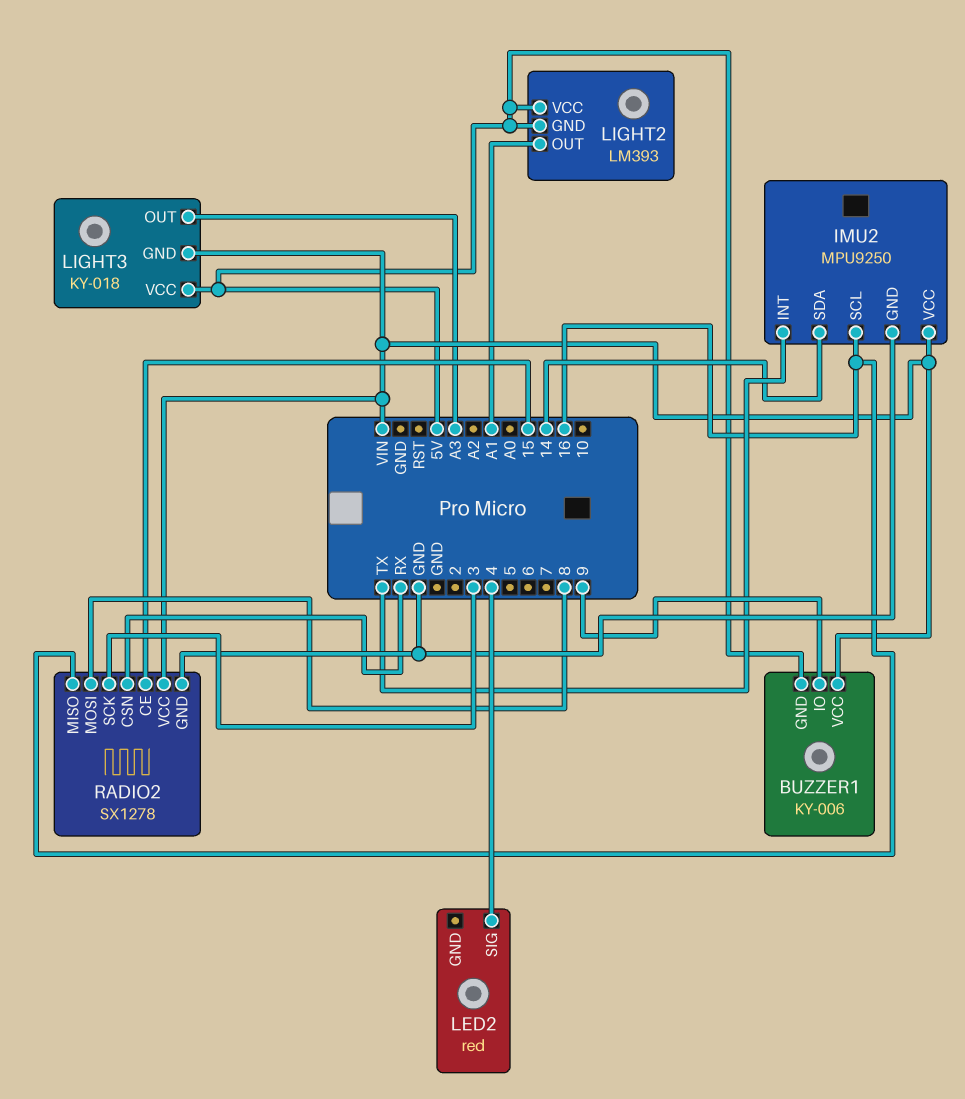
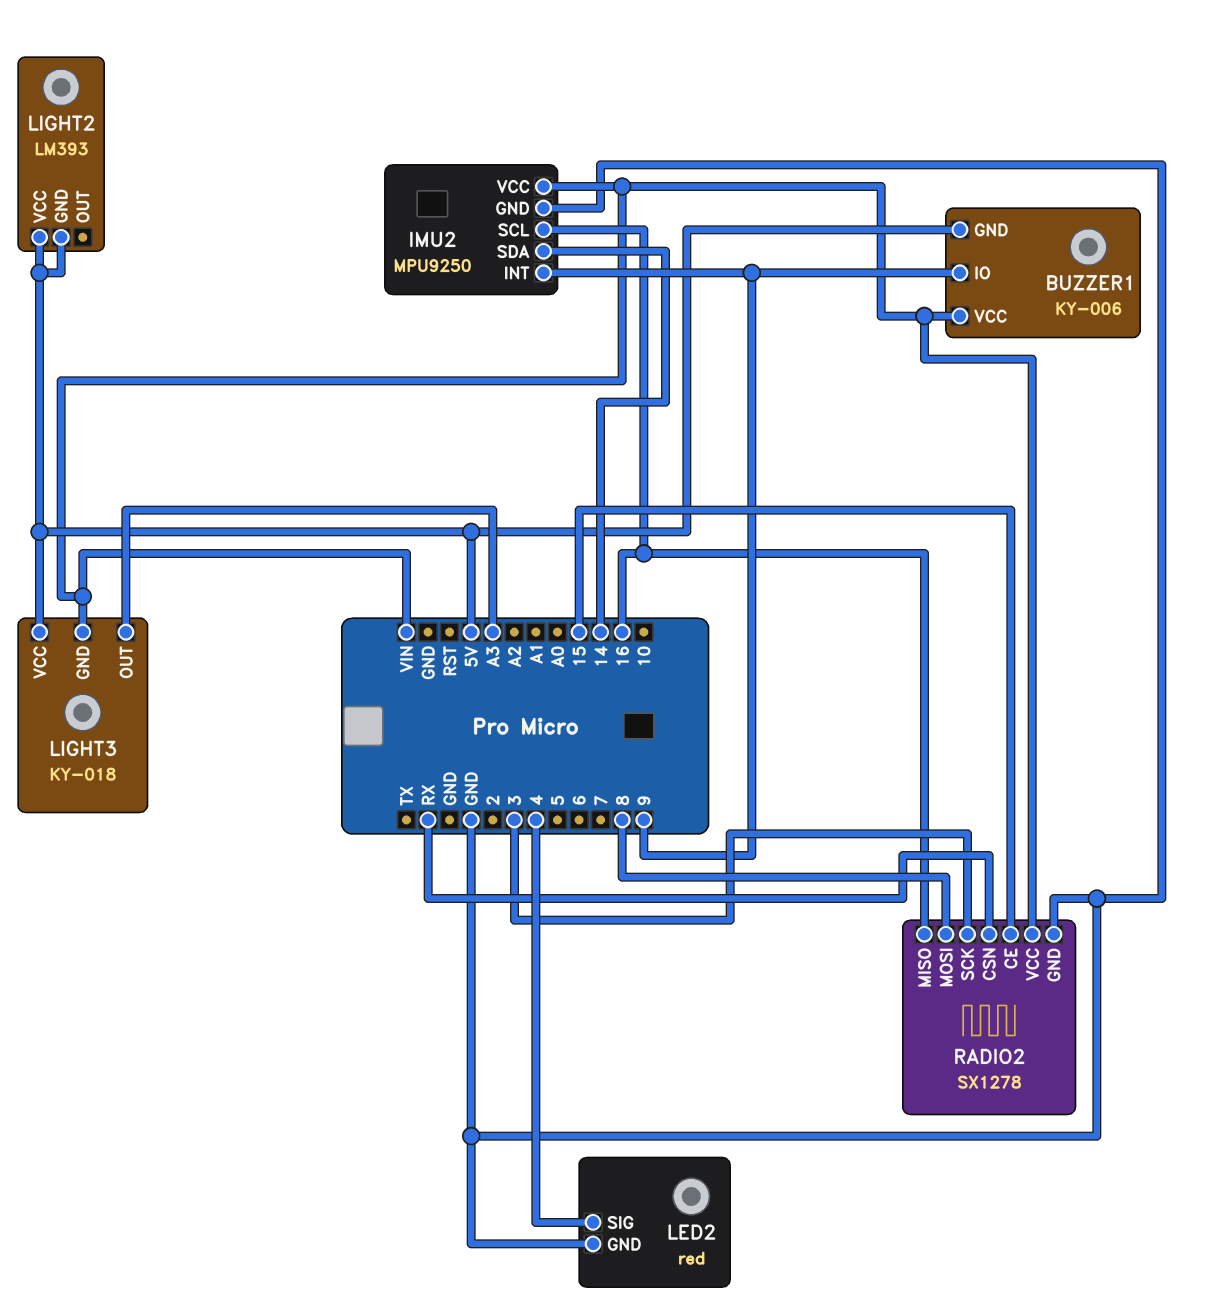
IMU2 pin INT: TX -> 9
LED2 pin GND: none -> GND
LIGHT2 pin OUT: A1 -> none

